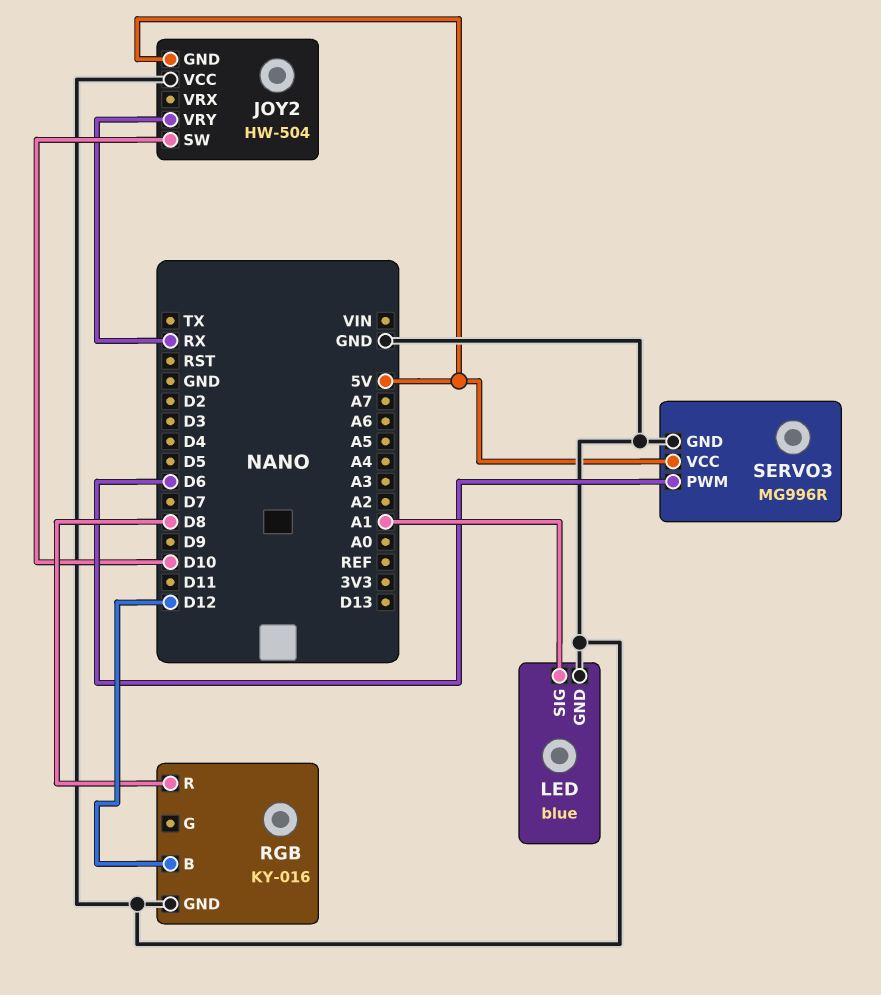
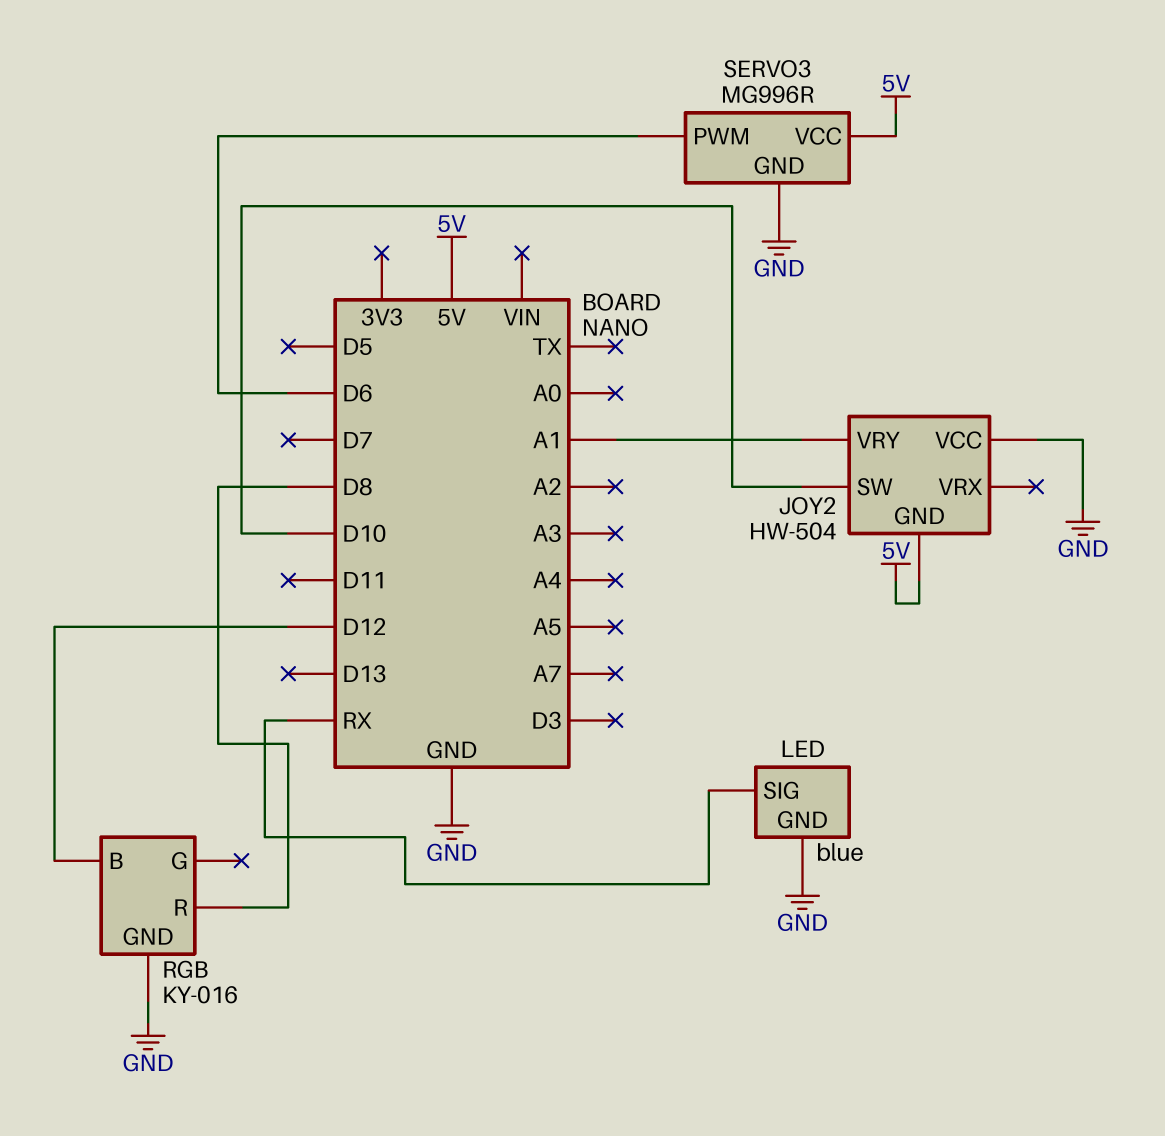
JOY2 pin VRY: RX -> A1
LED pin SIG: A1 -> RX

